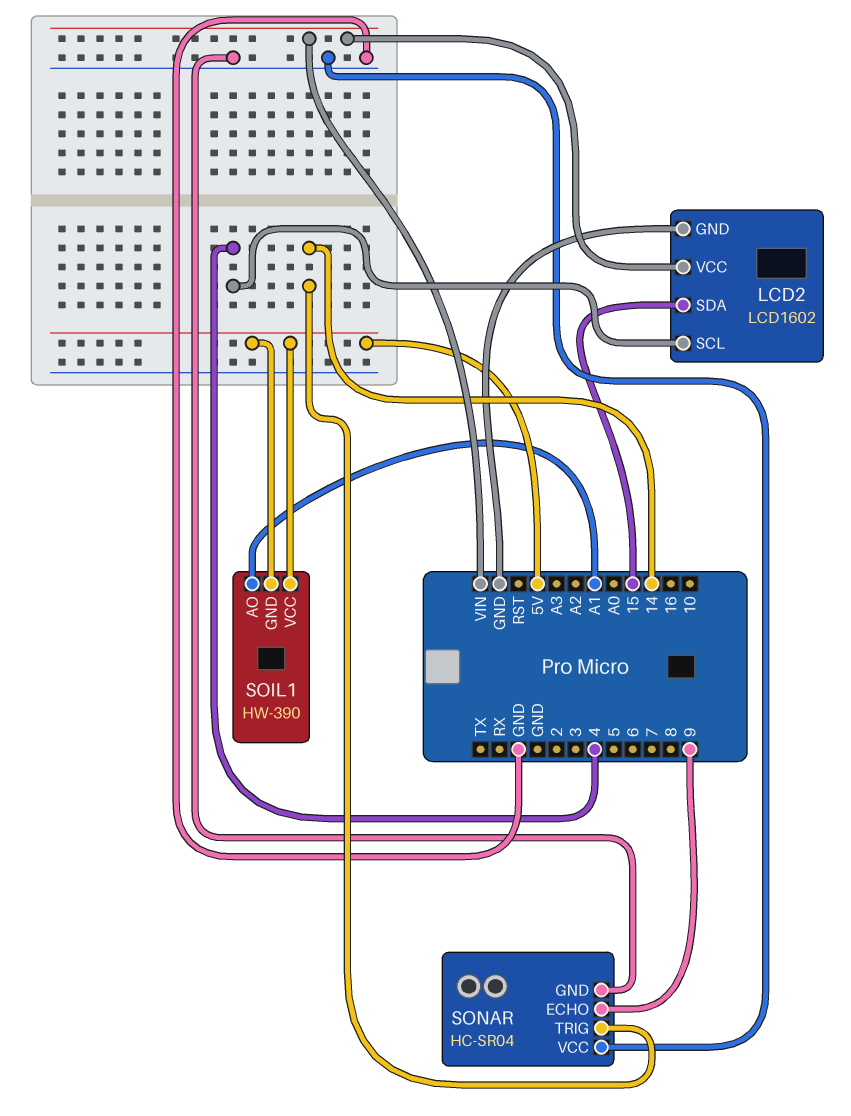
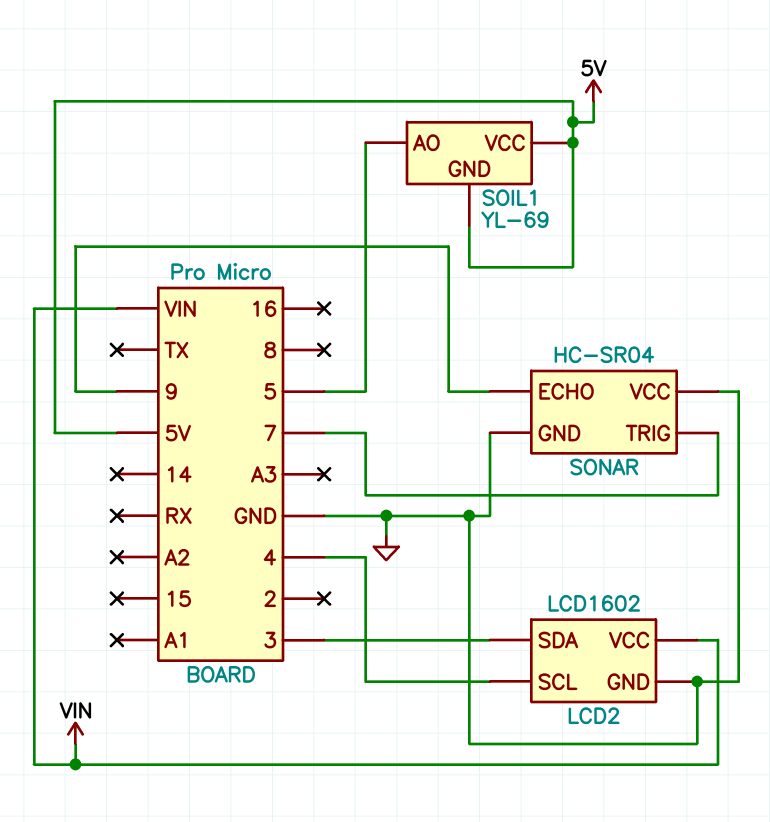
LCD2 pin SDA: 15 -> 3
SOIL1: HW-390 -> YL-69
SOIL1 pin AO: A1 -> 5
SONAR pin TRIG: 14 -> 7

